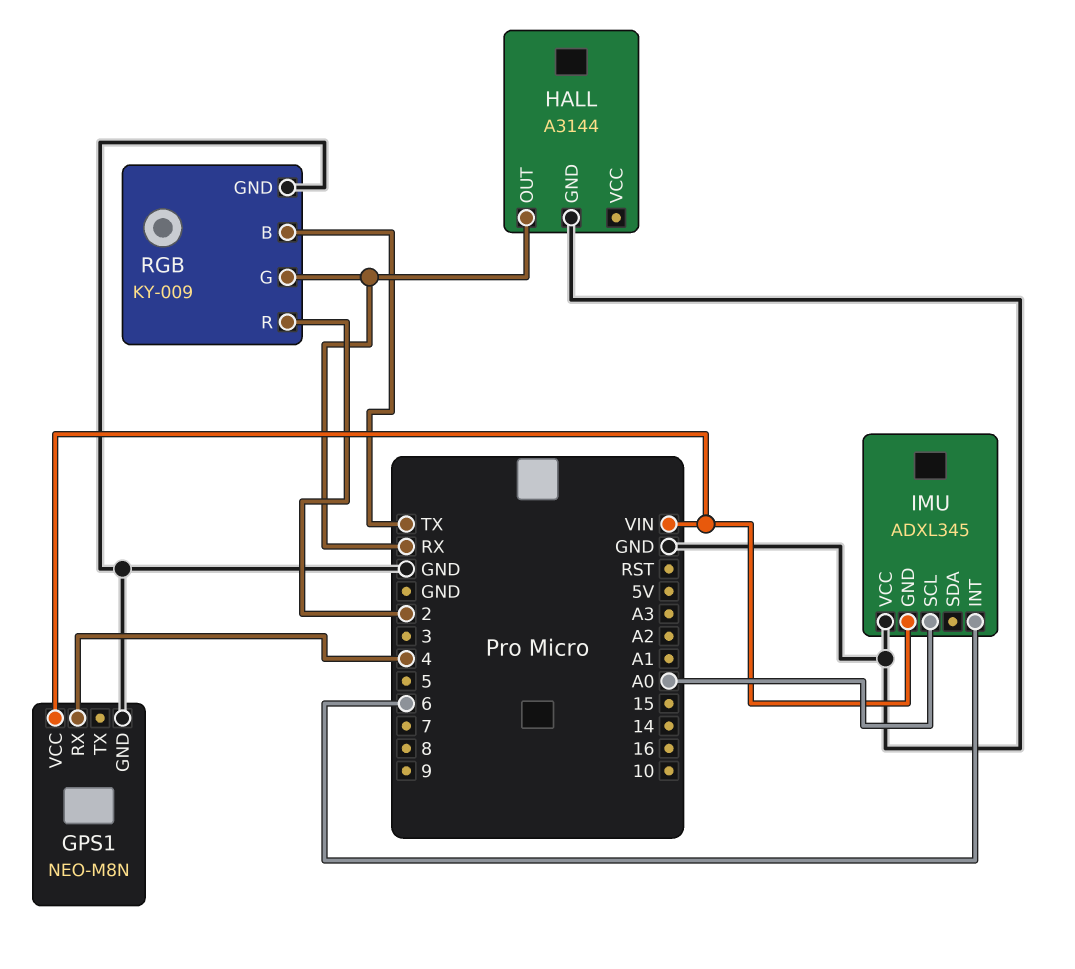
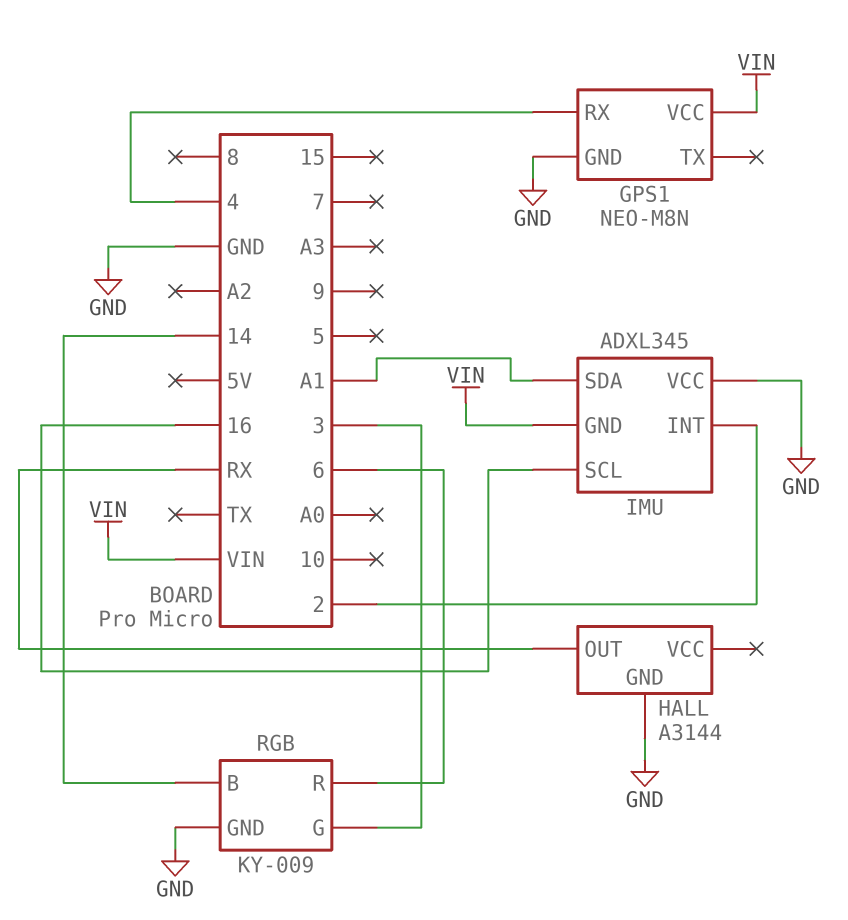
IMU pin INT: 6 -> 2
IMU pin SCL: A0 -> 16
IMU pin SDA: none -> A1
RGB pin B: TX -> 14
RGB pin G: RX -> 3
RGB pin R: 2 -> 6

